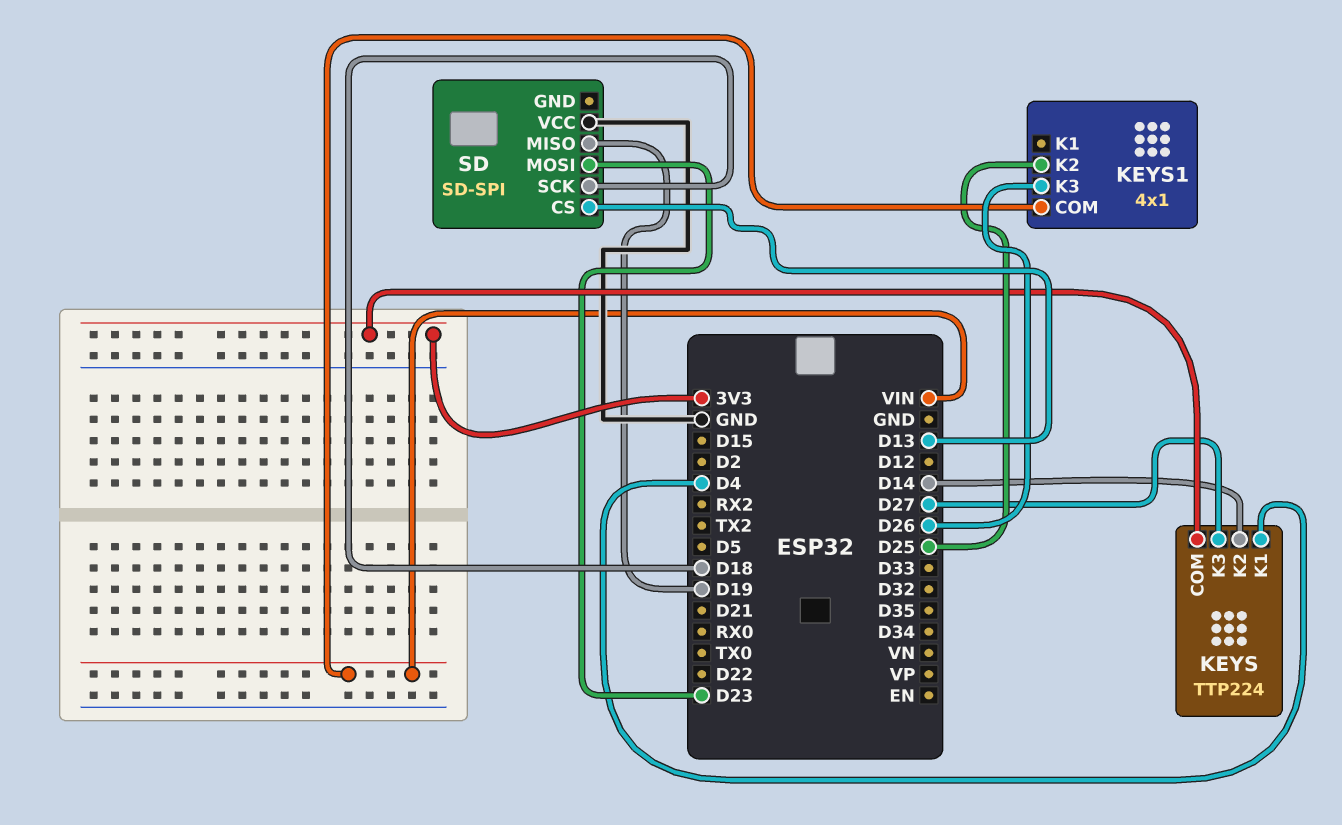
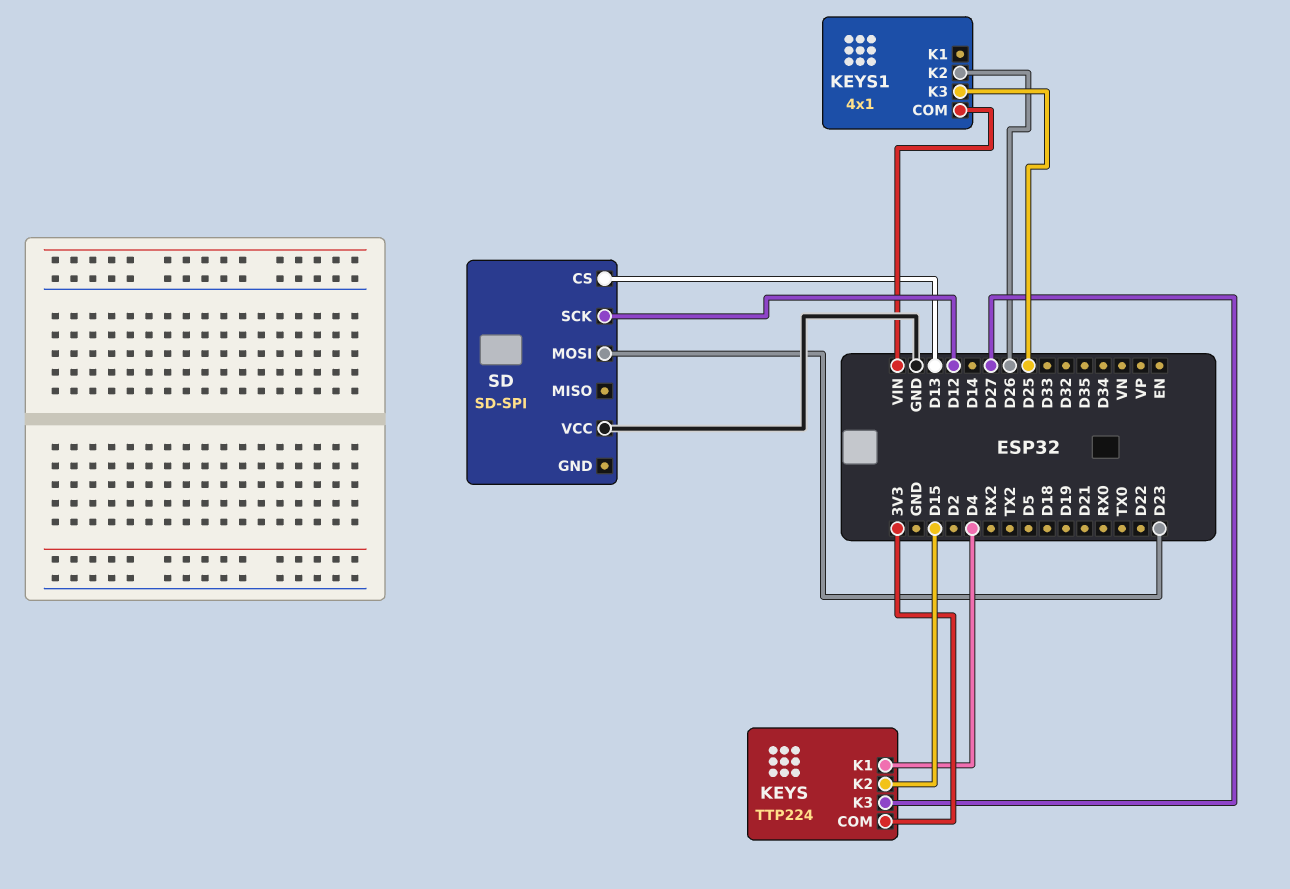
KEYS pin K2: D14 -> D15
KEYS1 pin K2: D25 -> D26
KEYS1 pin K3: D26 -> D25
SD pin MISO: D19 -> none
SD pin SCK: D18 -> D12

